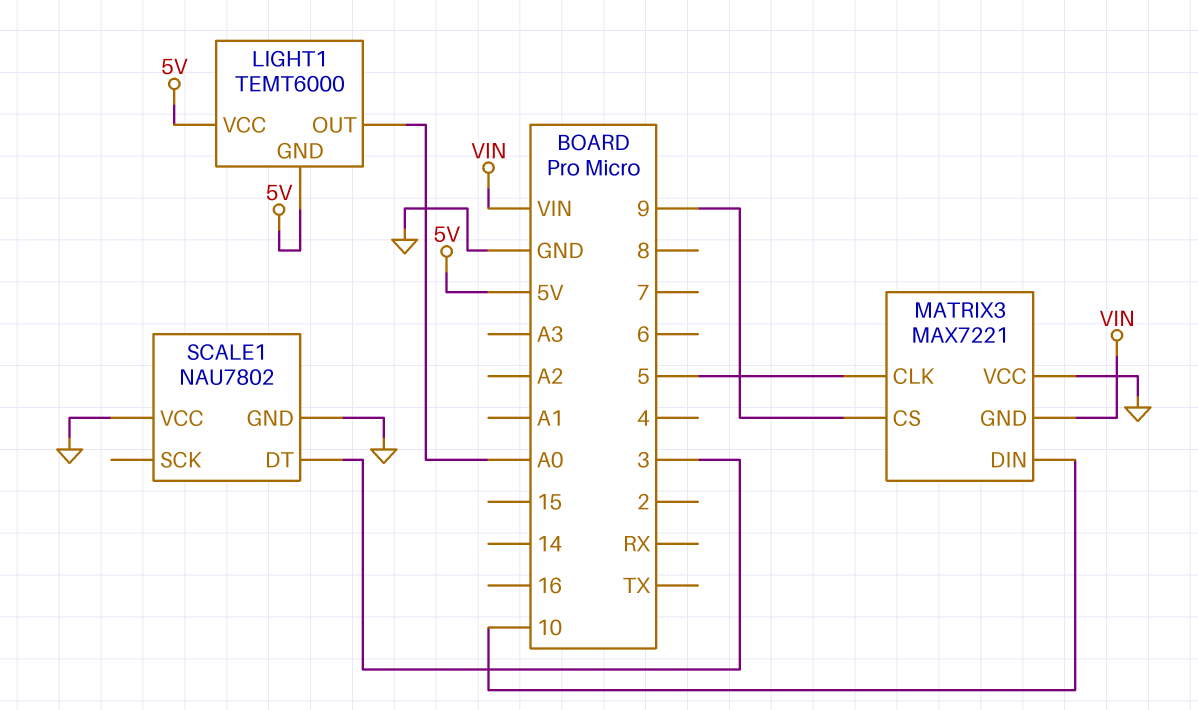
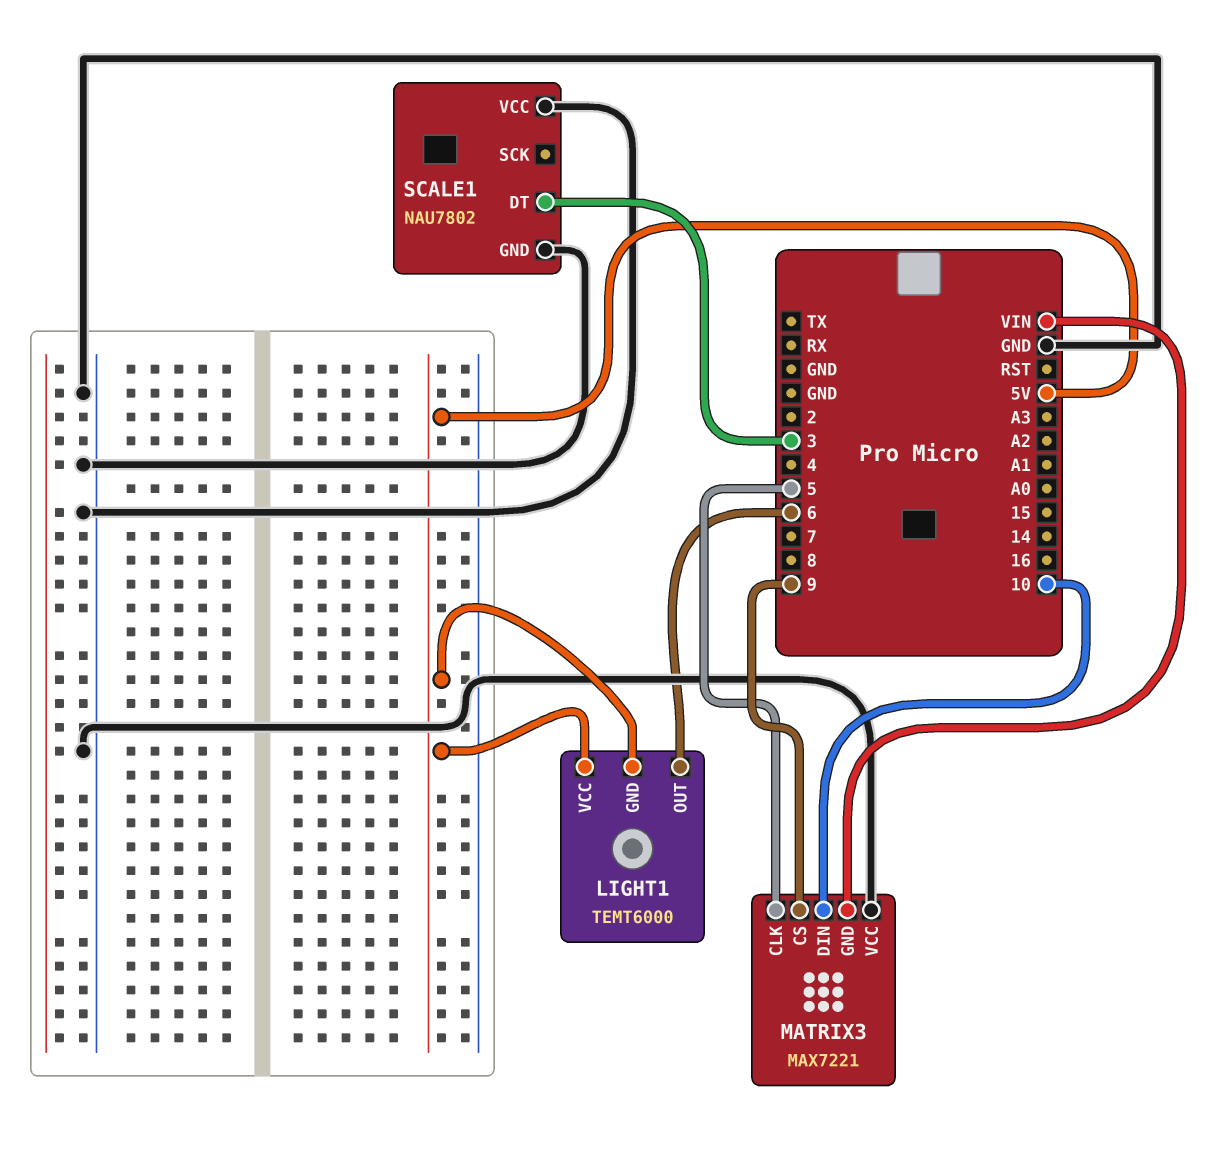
LIGHT1 pin OUT: A0 -> 6

